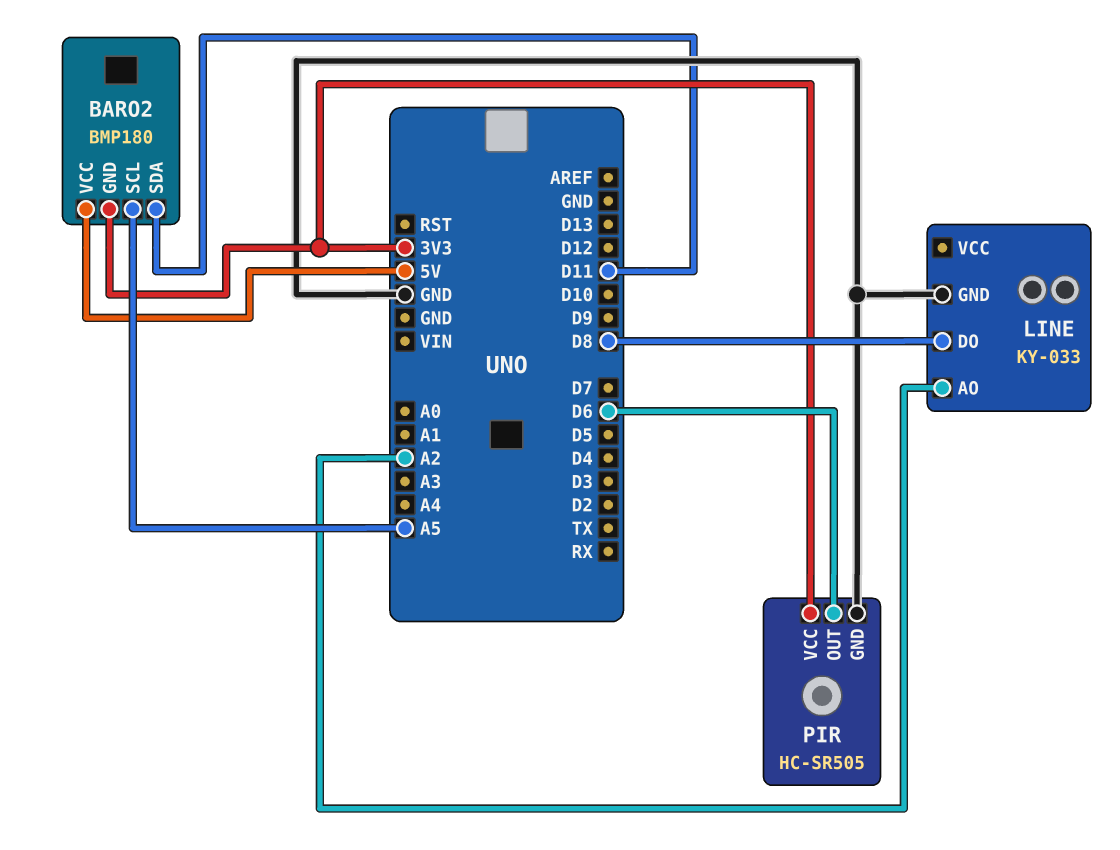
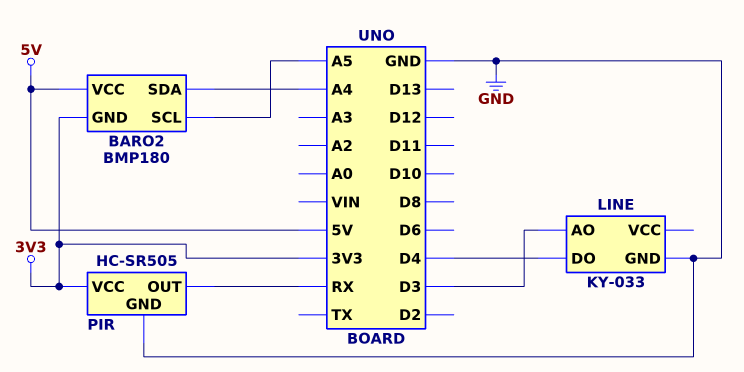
BARO2 pin SDA: D11 -> A4
LINE pin AO: A2 -> D3
LINE pin DO: D8 -> D4
PIR pin OUT: D6 -> RX

